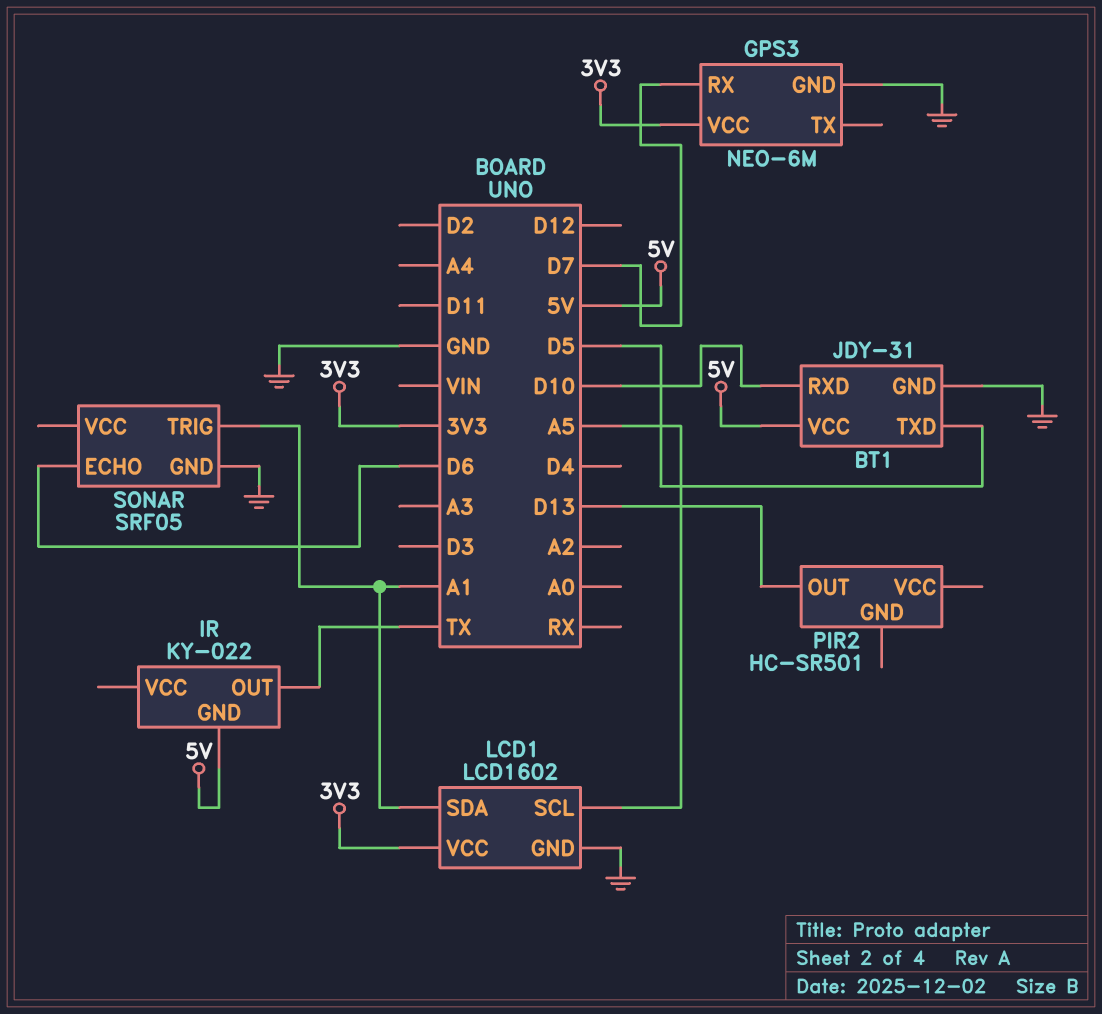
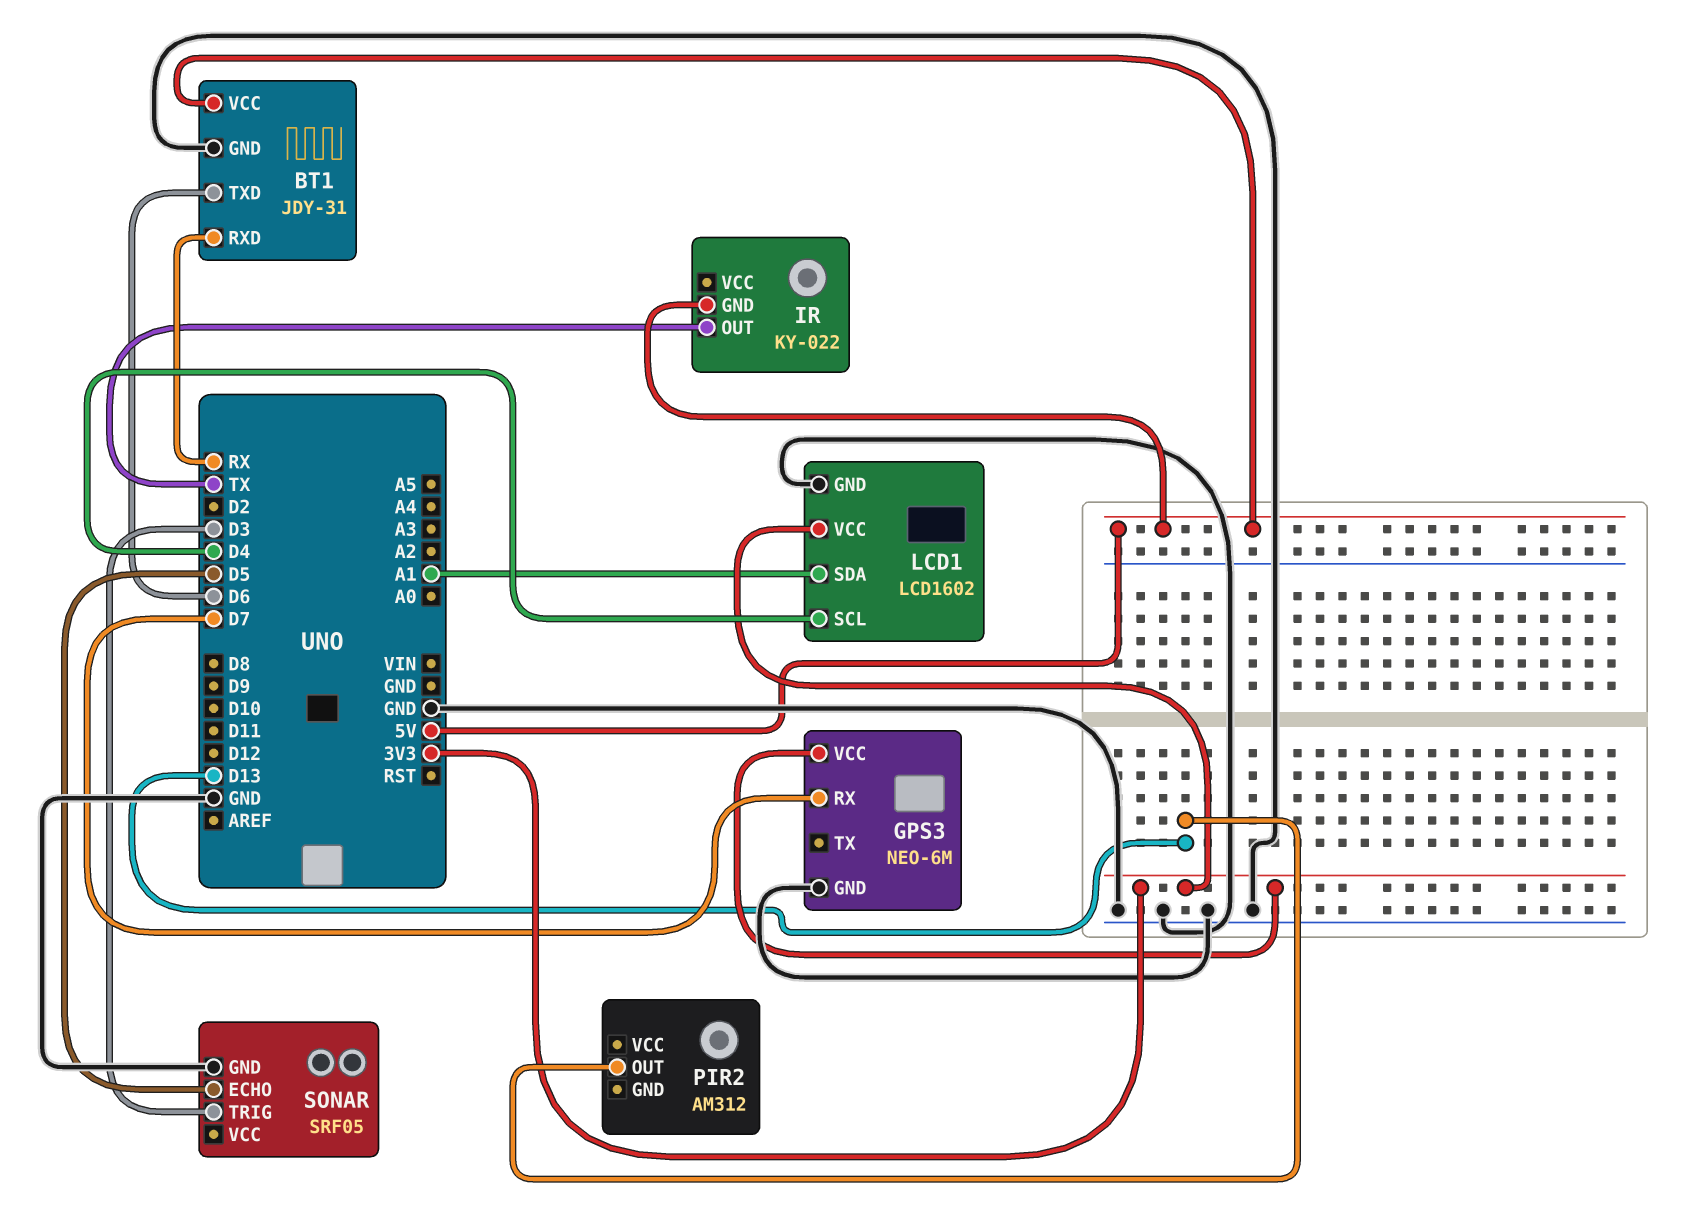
BT1 pin RXD: D10 -> RX
BT1 pin TXD: D5 -> D6
LCD1 pin SCL: A5 -> D4
PIR2: HC-SR501 -> AM312
SONAR pin ECHO: D6 -> D5
SONAR pin TRIG: A1 -> D3

